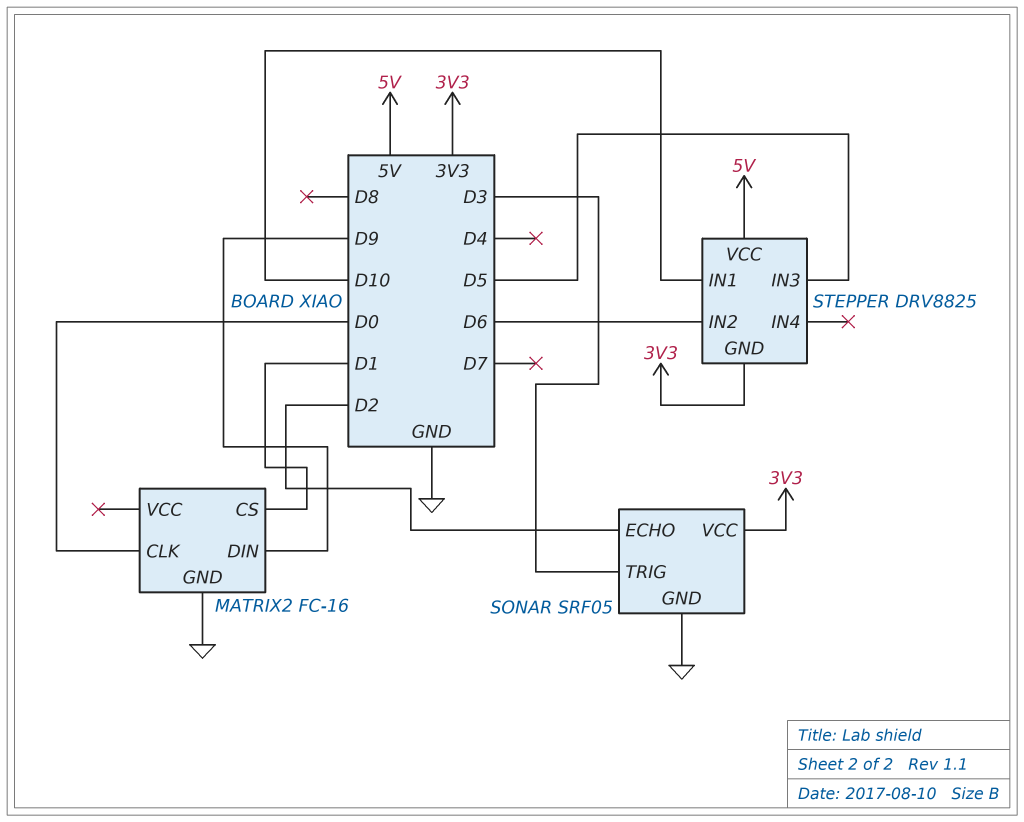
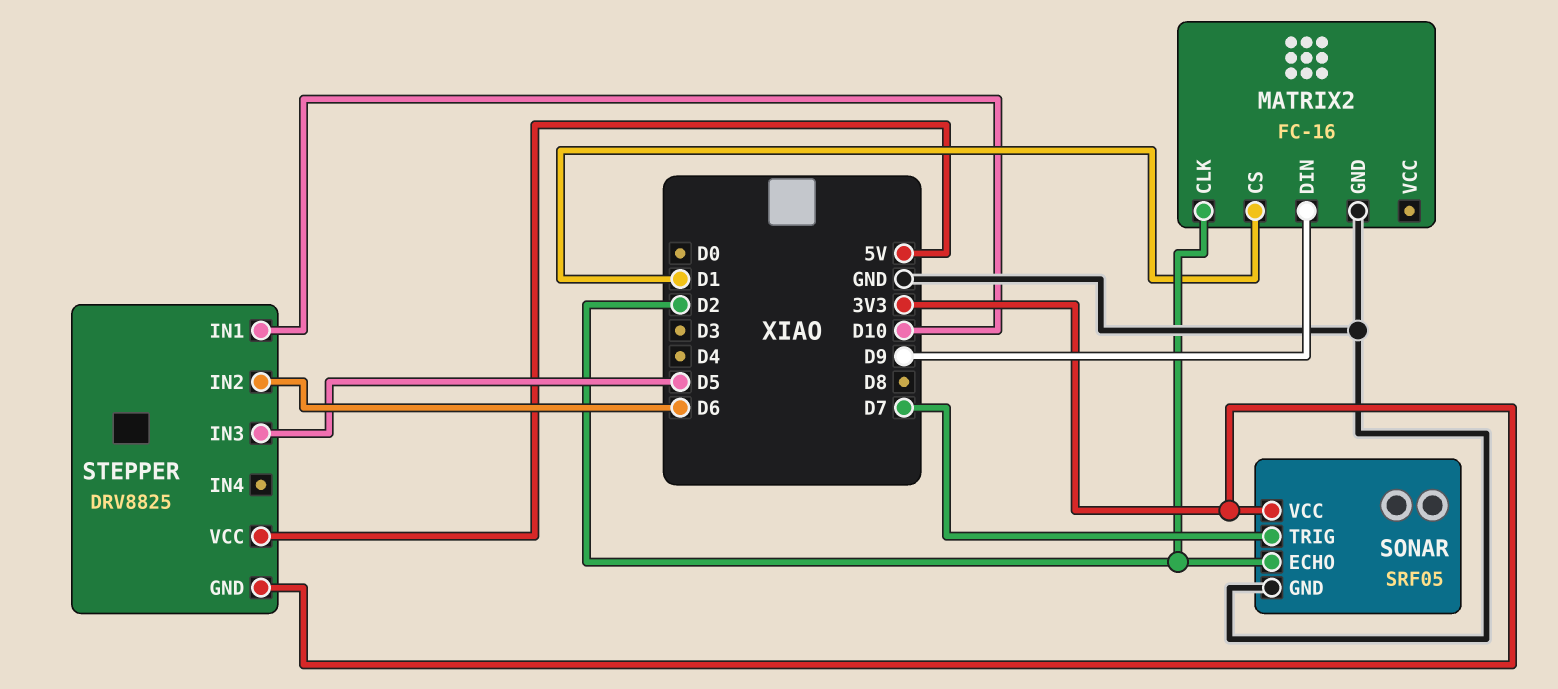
MATRIX2 pin CLK: D0 -> D2
SONAR pin TRIG: D3 -> D7

